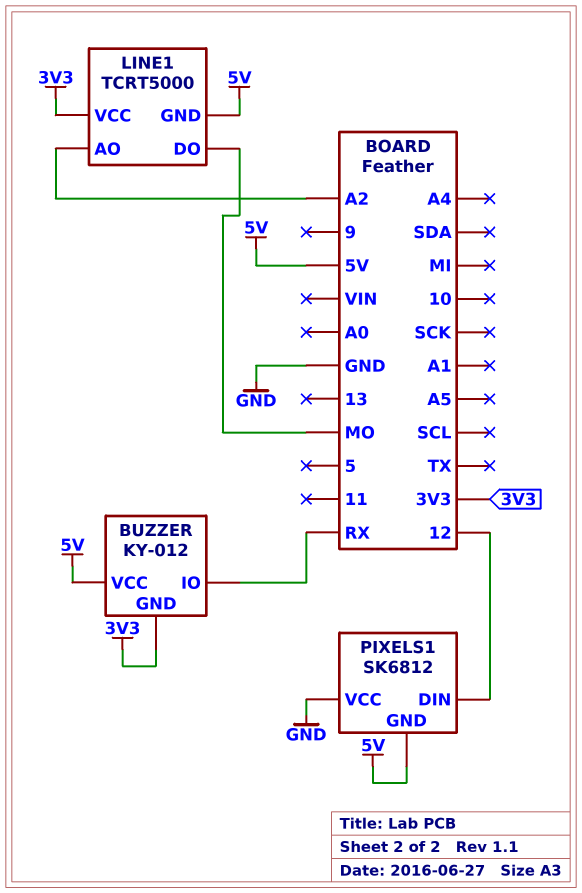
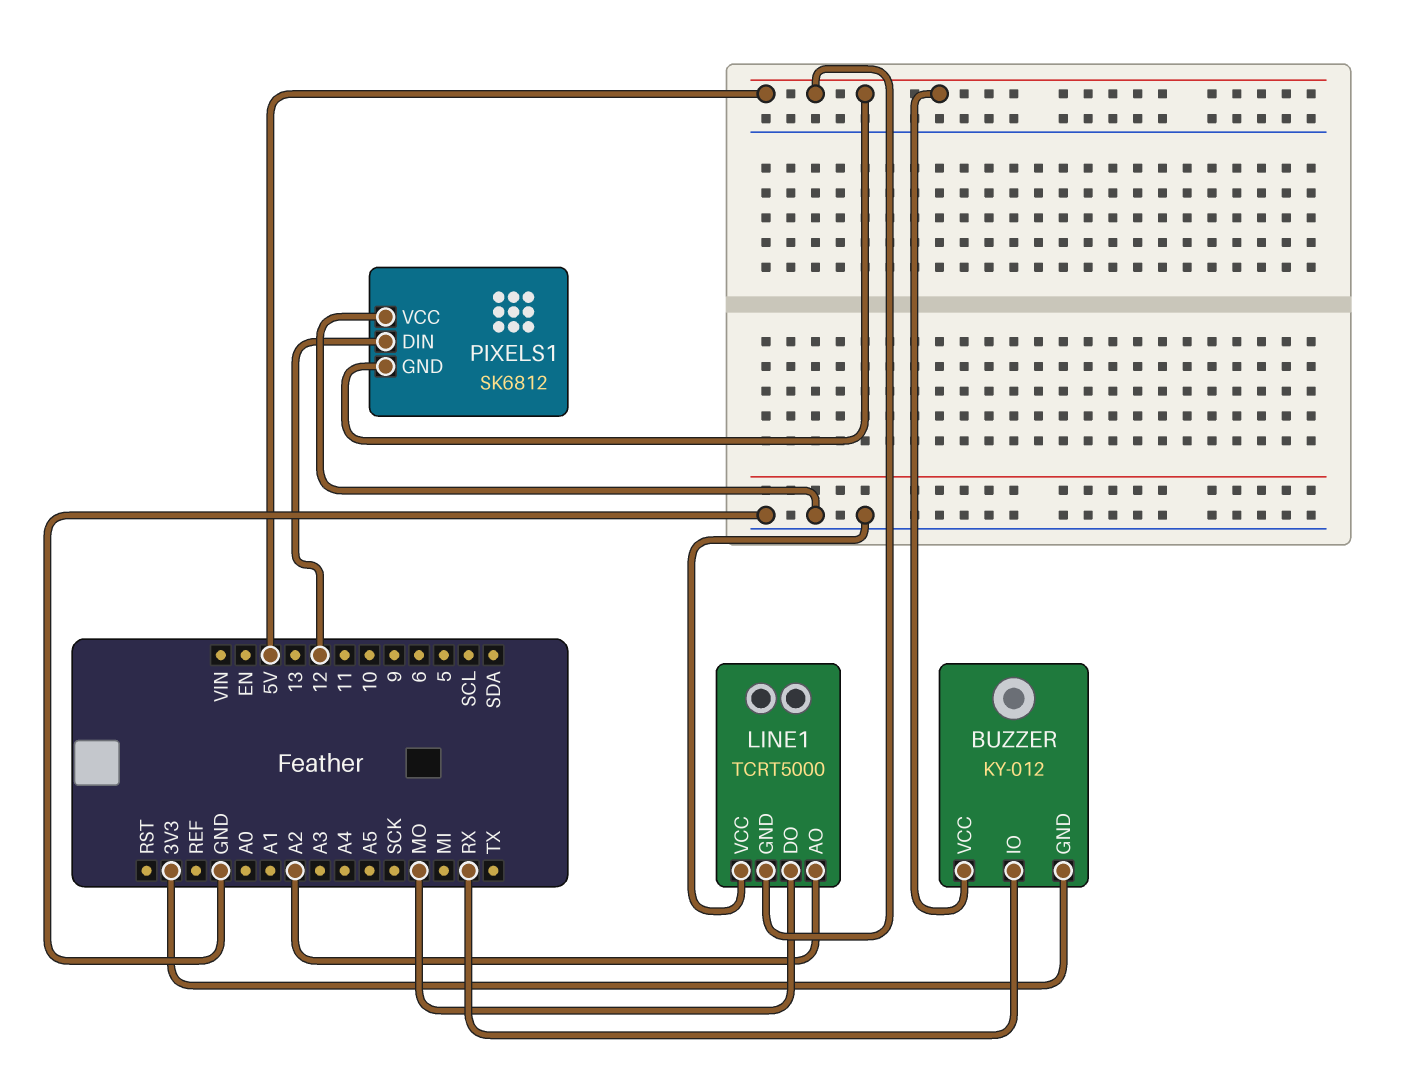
LINE1 pin VCC: 3V3 -> GND

